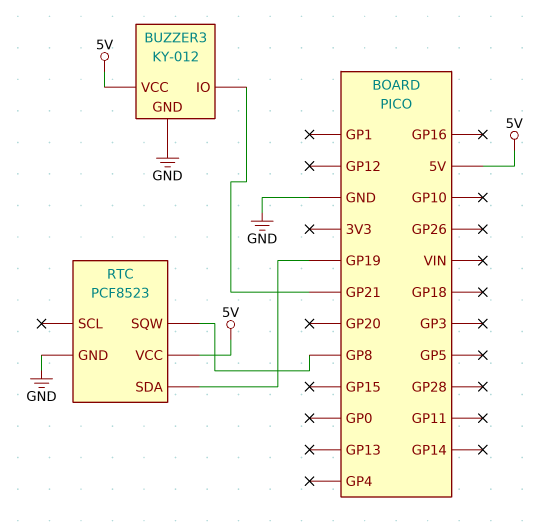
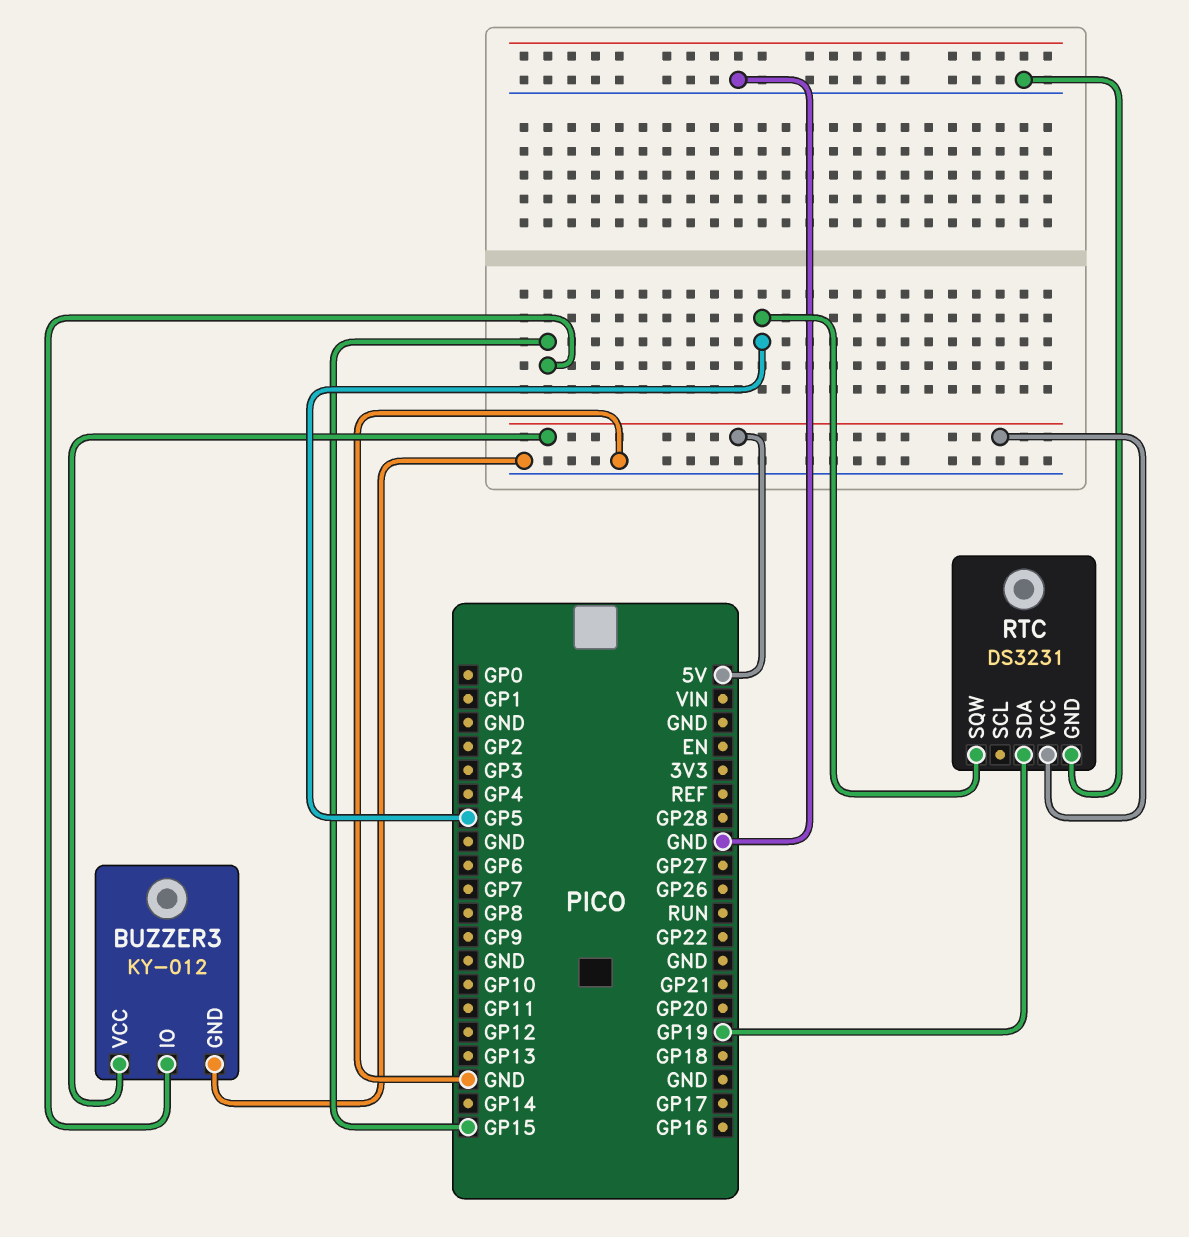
BUZZER3 pin IO: GP21 -> GP15
RTC: PCF8523 -> DS3231
RTC pin SQW: GP8 -> GP5

